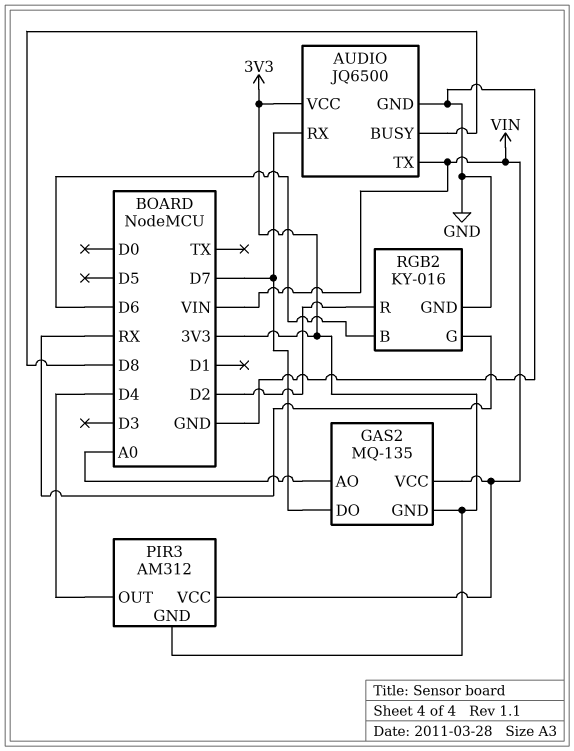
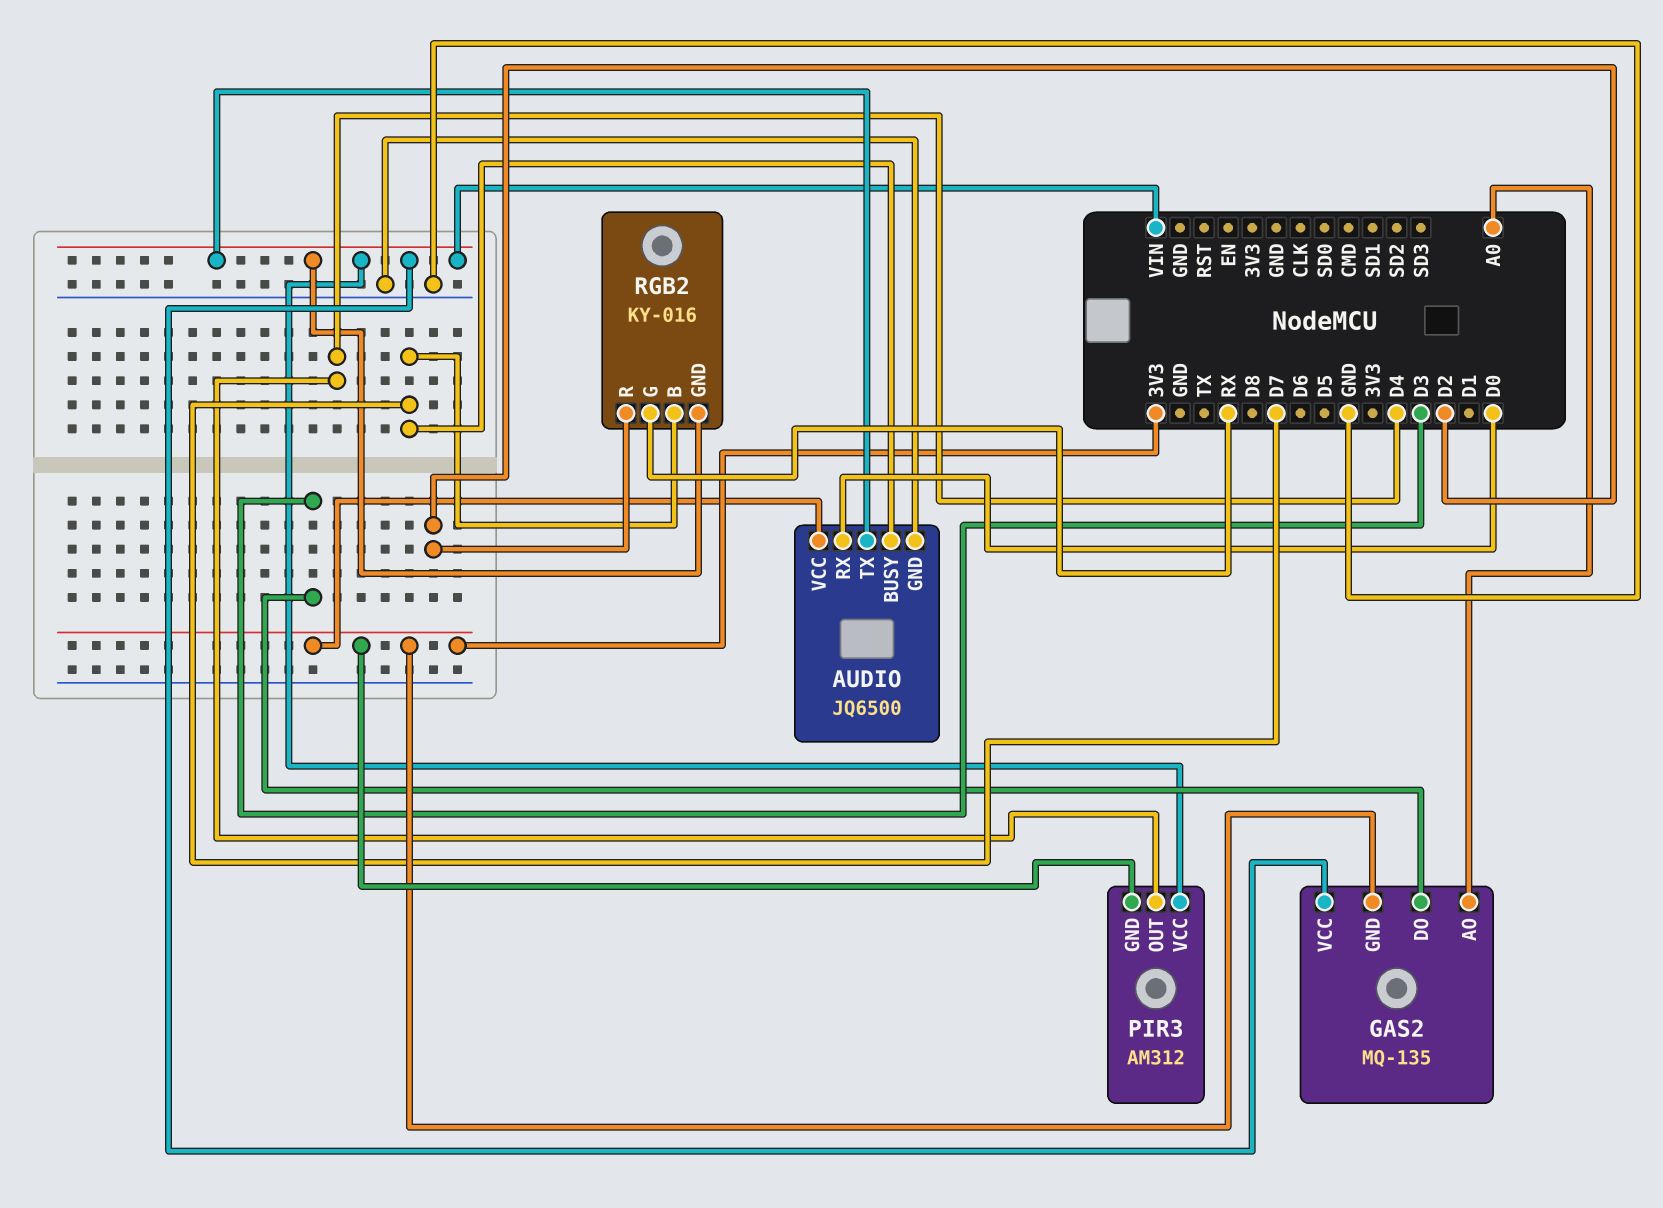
AUDIO pin BUSY: D8 -> D7
AUDIO pin RX: D7 -> D0
GAS2 pin DO: D7 -> D3
RGB2 pin B: D6 -> D7
RGB2 pin GND: GND -> VIN

